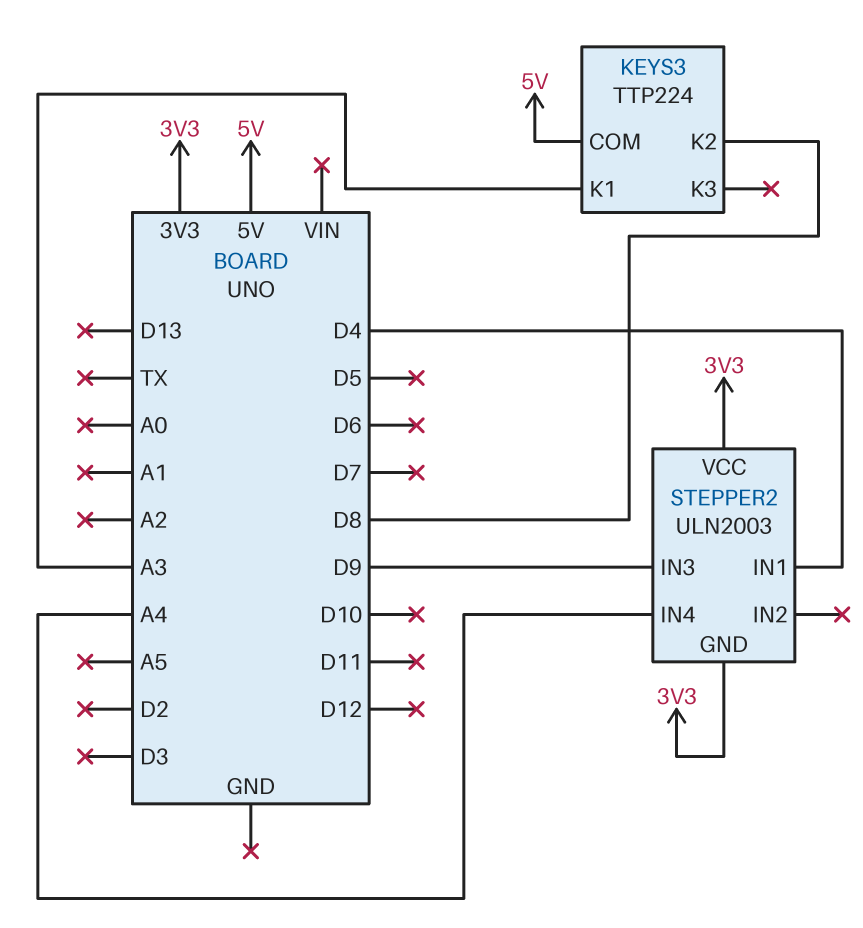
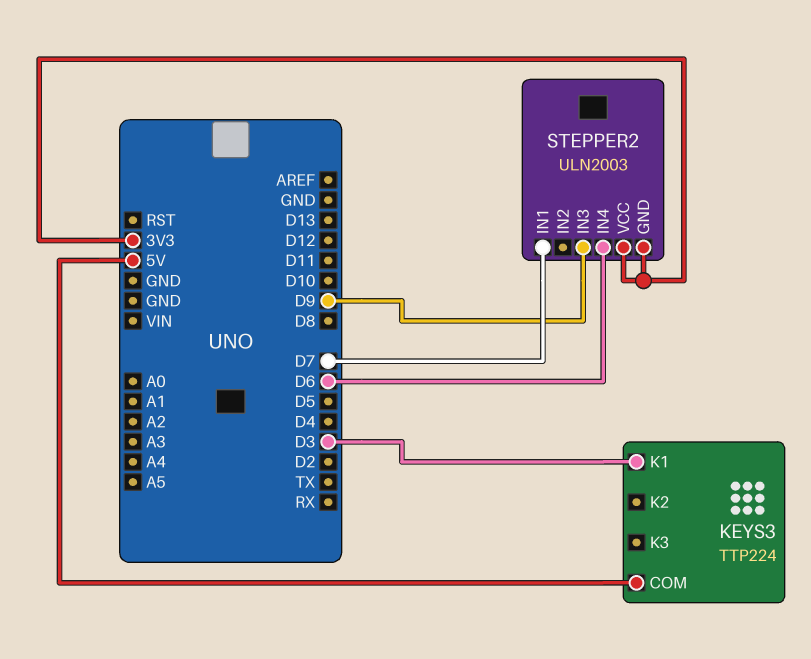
KEYS3 pin K1: A3 -> D3
KEYS3 pin K2: D8 -> none
STEPPER2 pin IN1: D4 -> D7
STEPPER2 pin IN4: A4 -> D6

